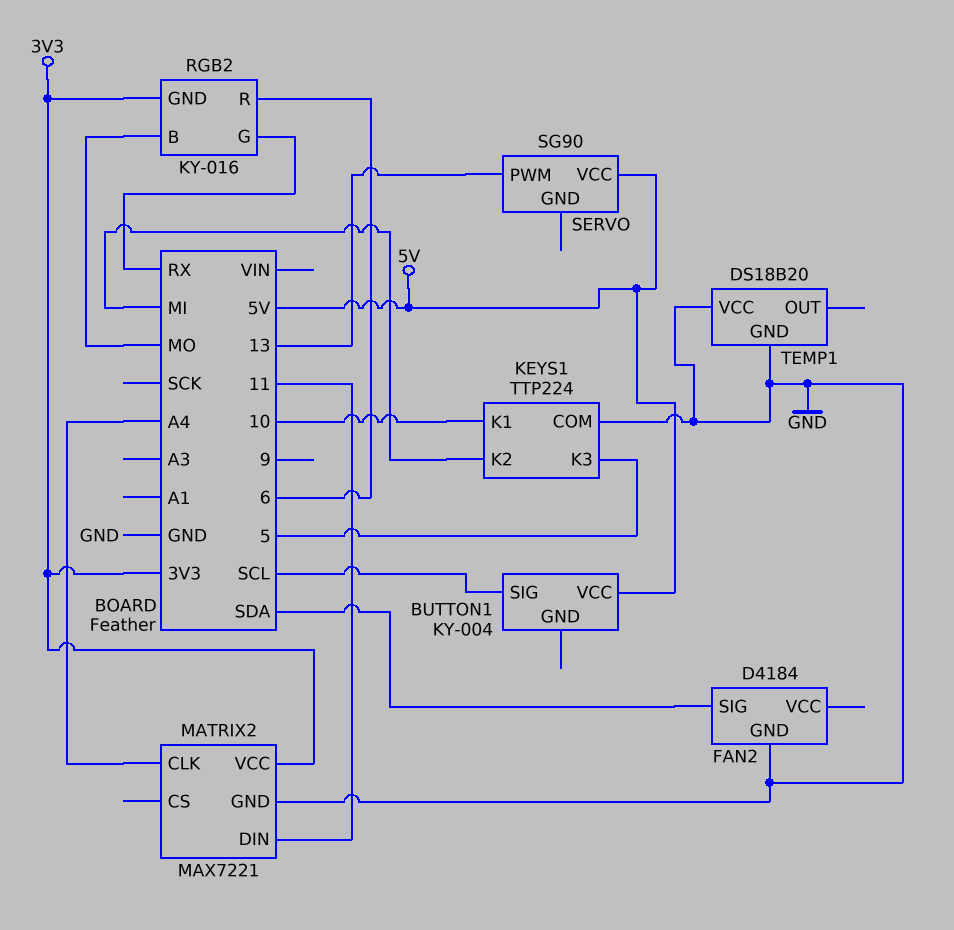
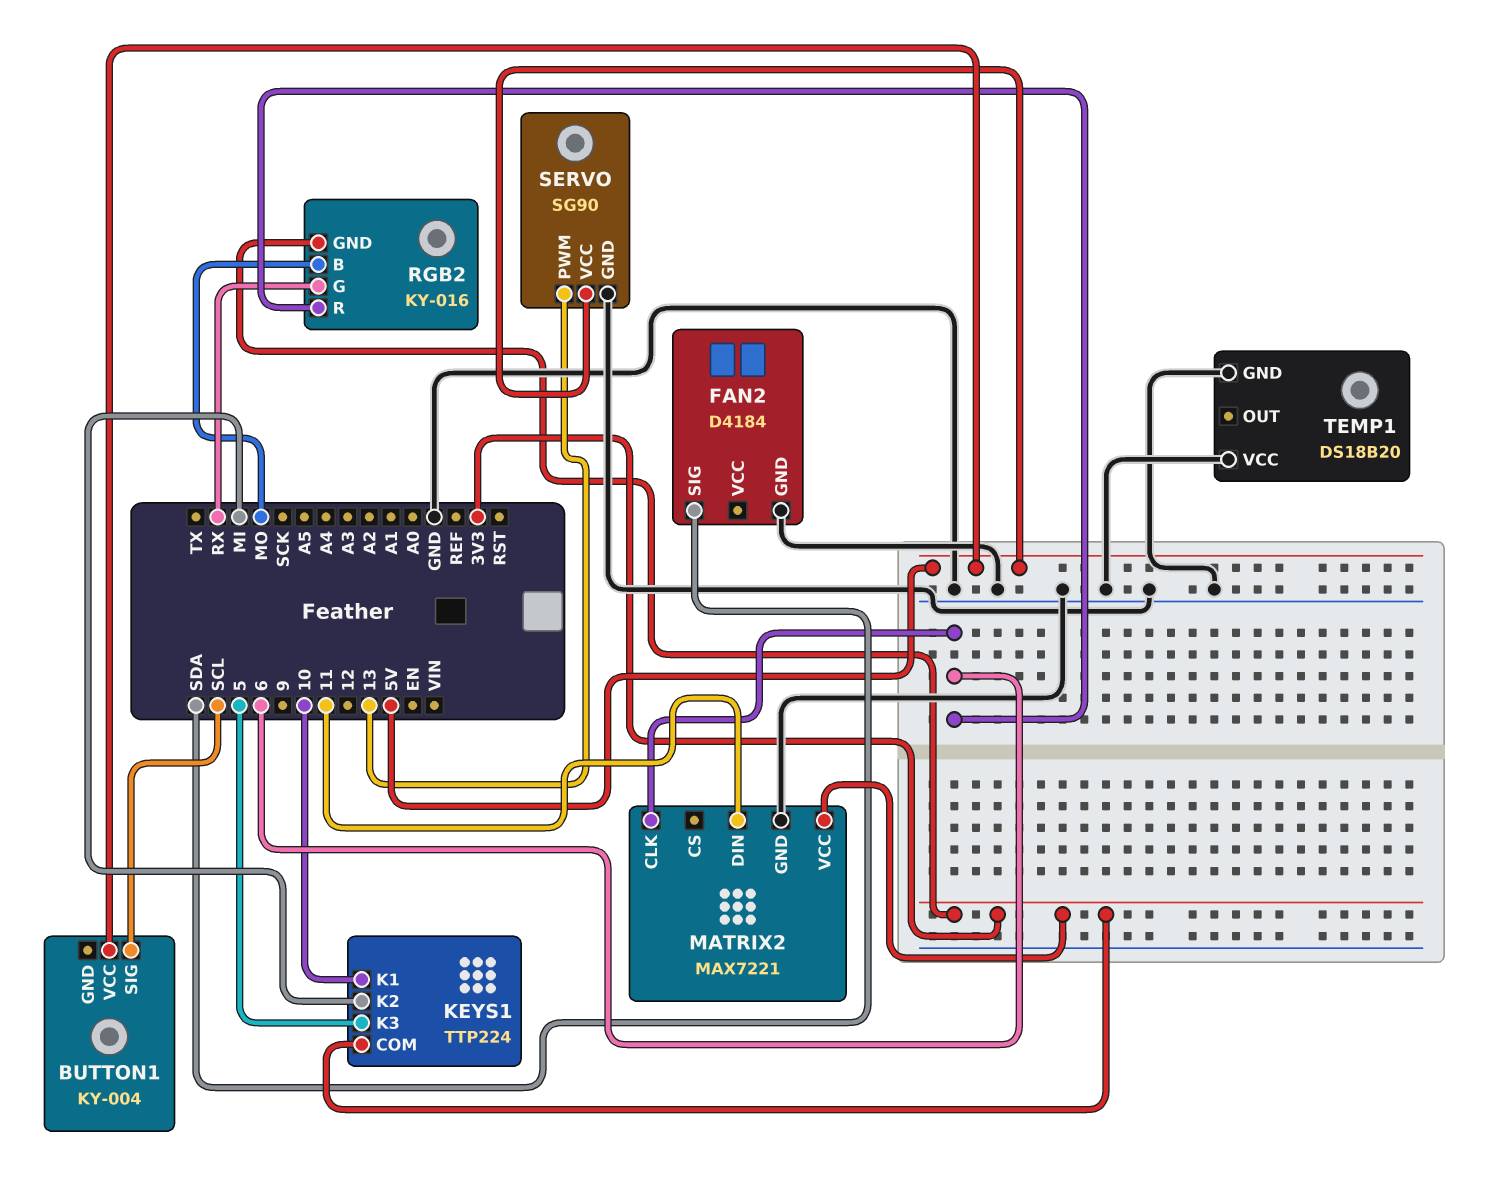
KEYS1 pin COM: GND -> 3V3
MATRIX2 pin CLK: A4 -> 6
SERVO pin GND: none -> GND

